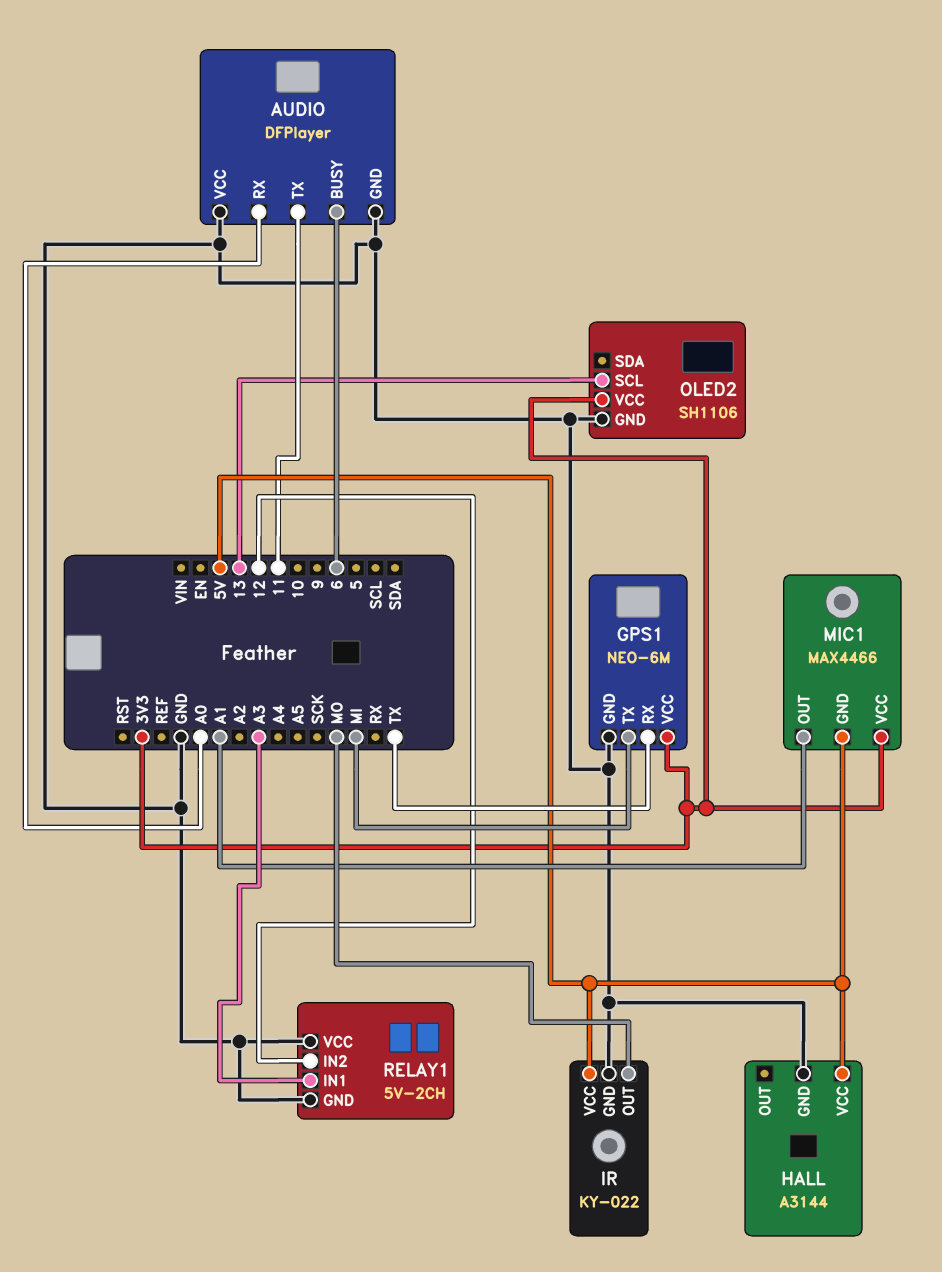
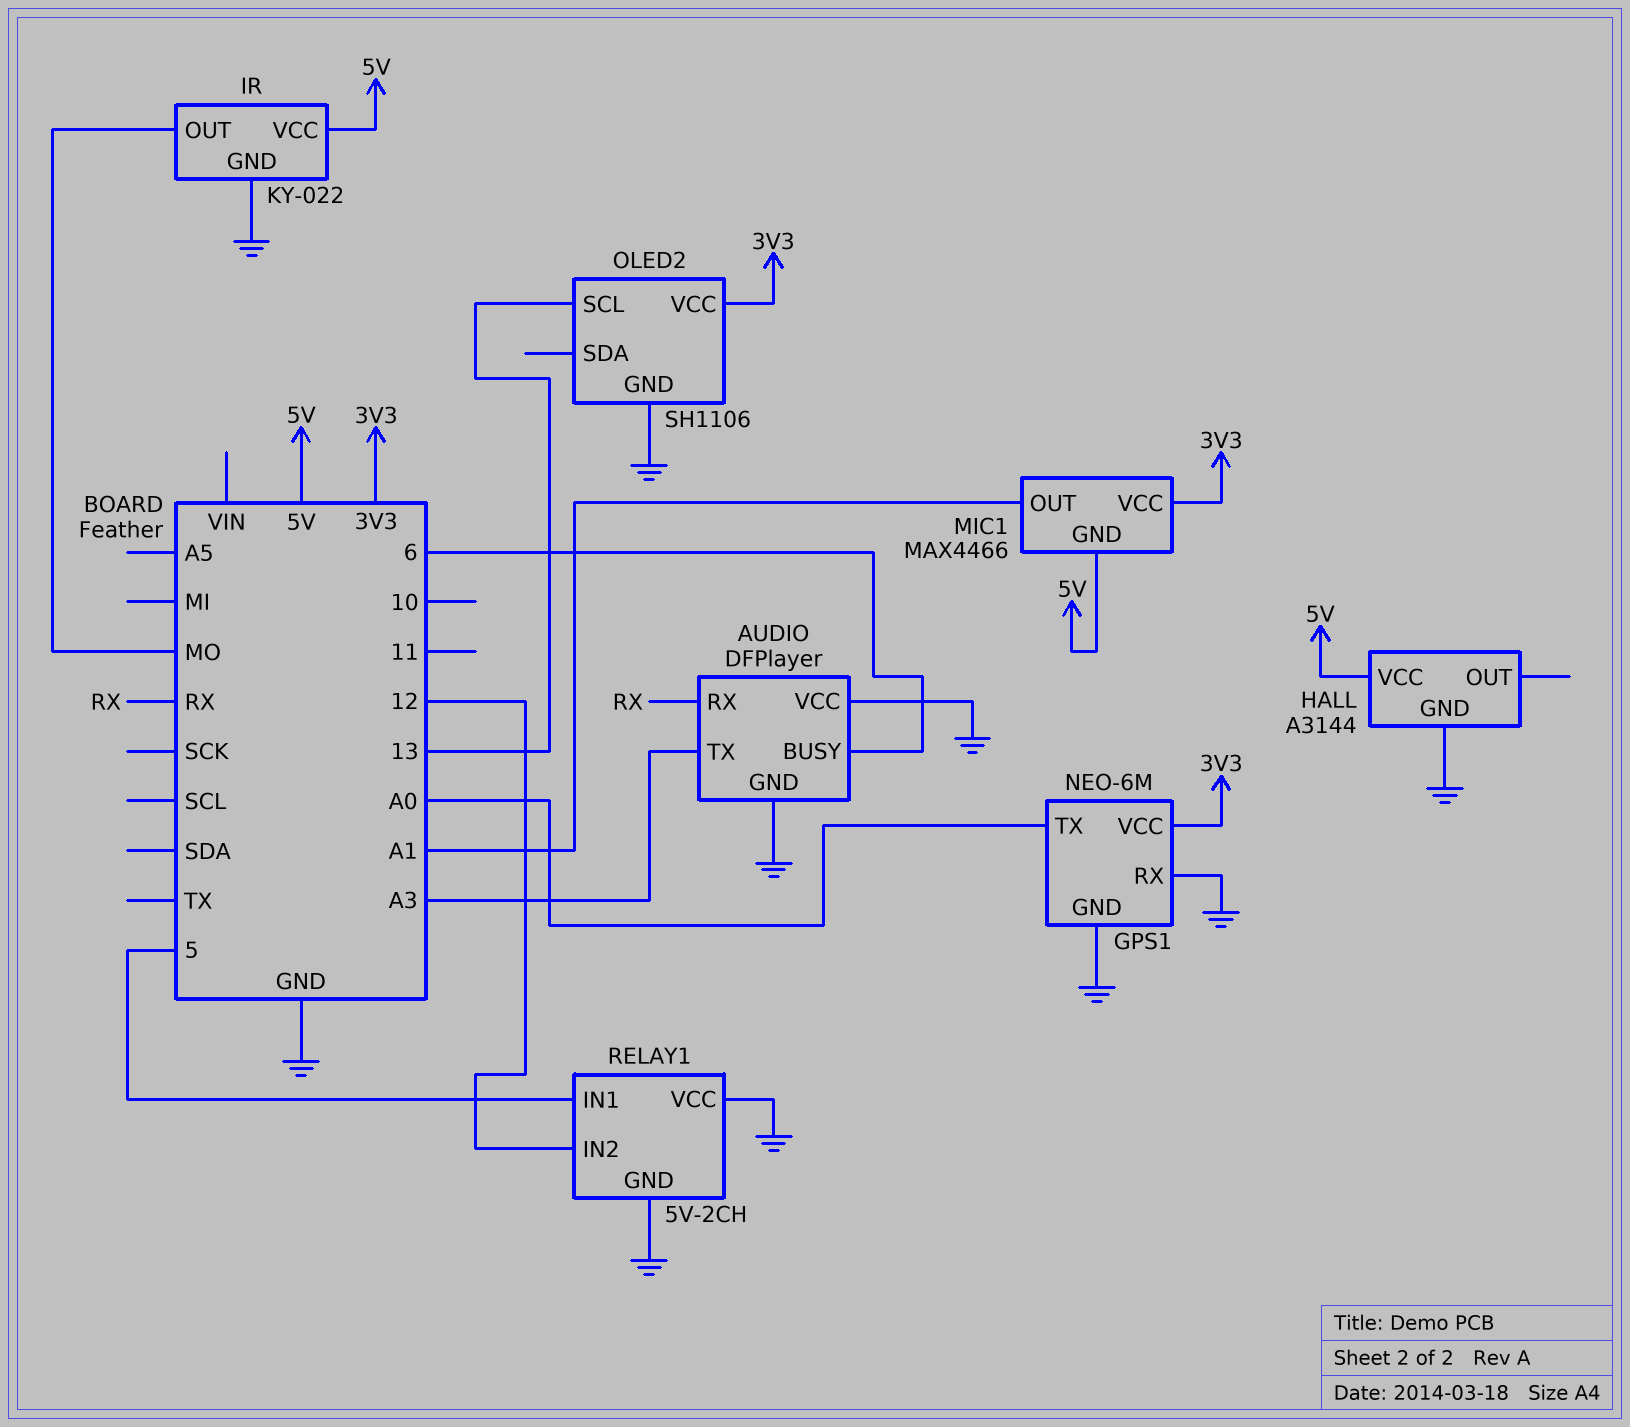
AUDIO pin RX: A0 -> RX
AUDIO pin TX: 11 -> A3
GPS1 pin RX: TX -> GND
GPS1 pin TX: MI -> A0
RELAY1 pin IN1: A3 -> 5

